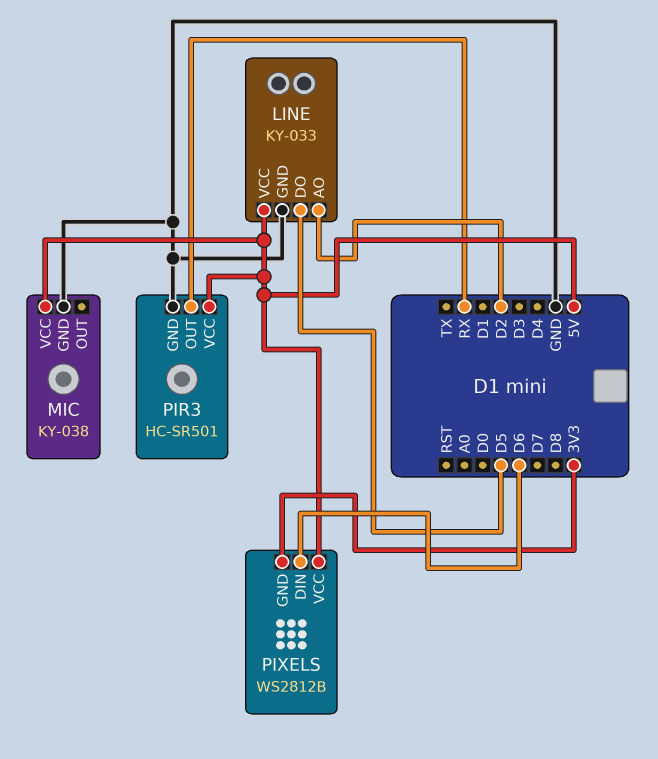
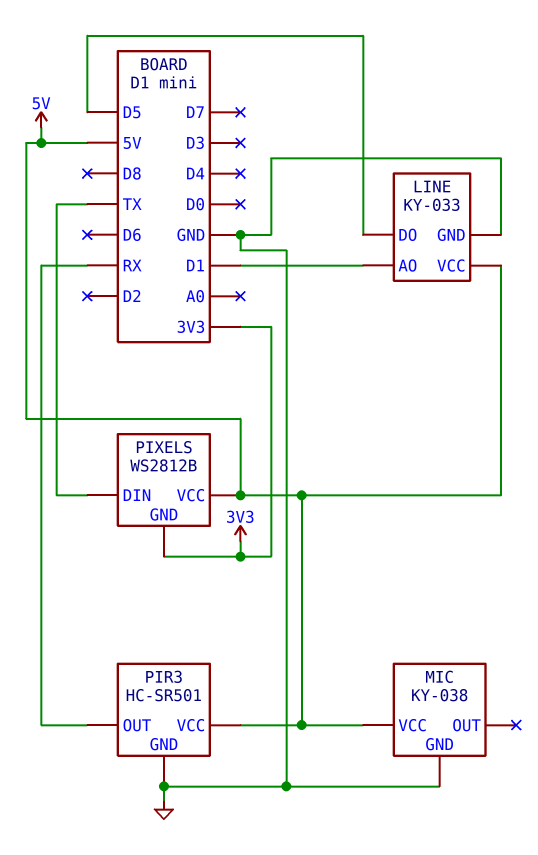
LINE pin AO: D2 -> D1
PIXELS pin DIN: D6 -> TX

